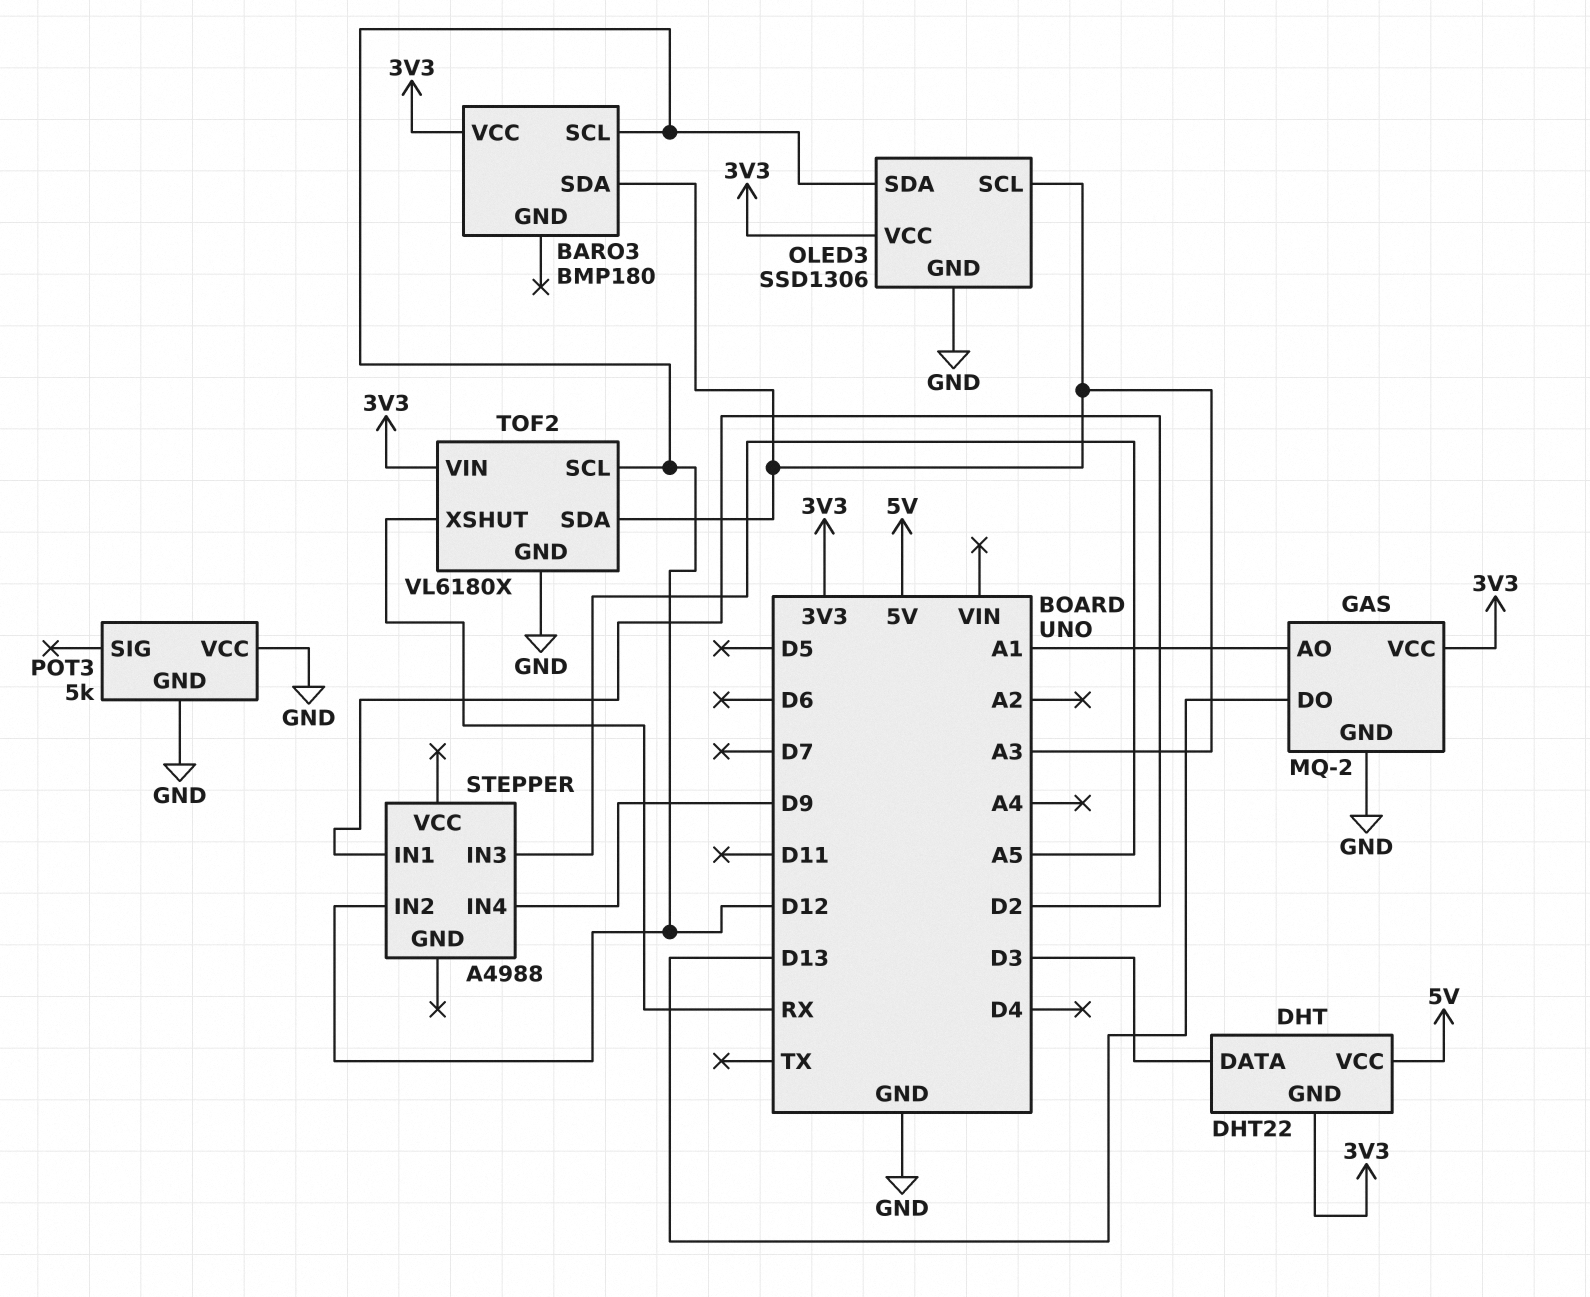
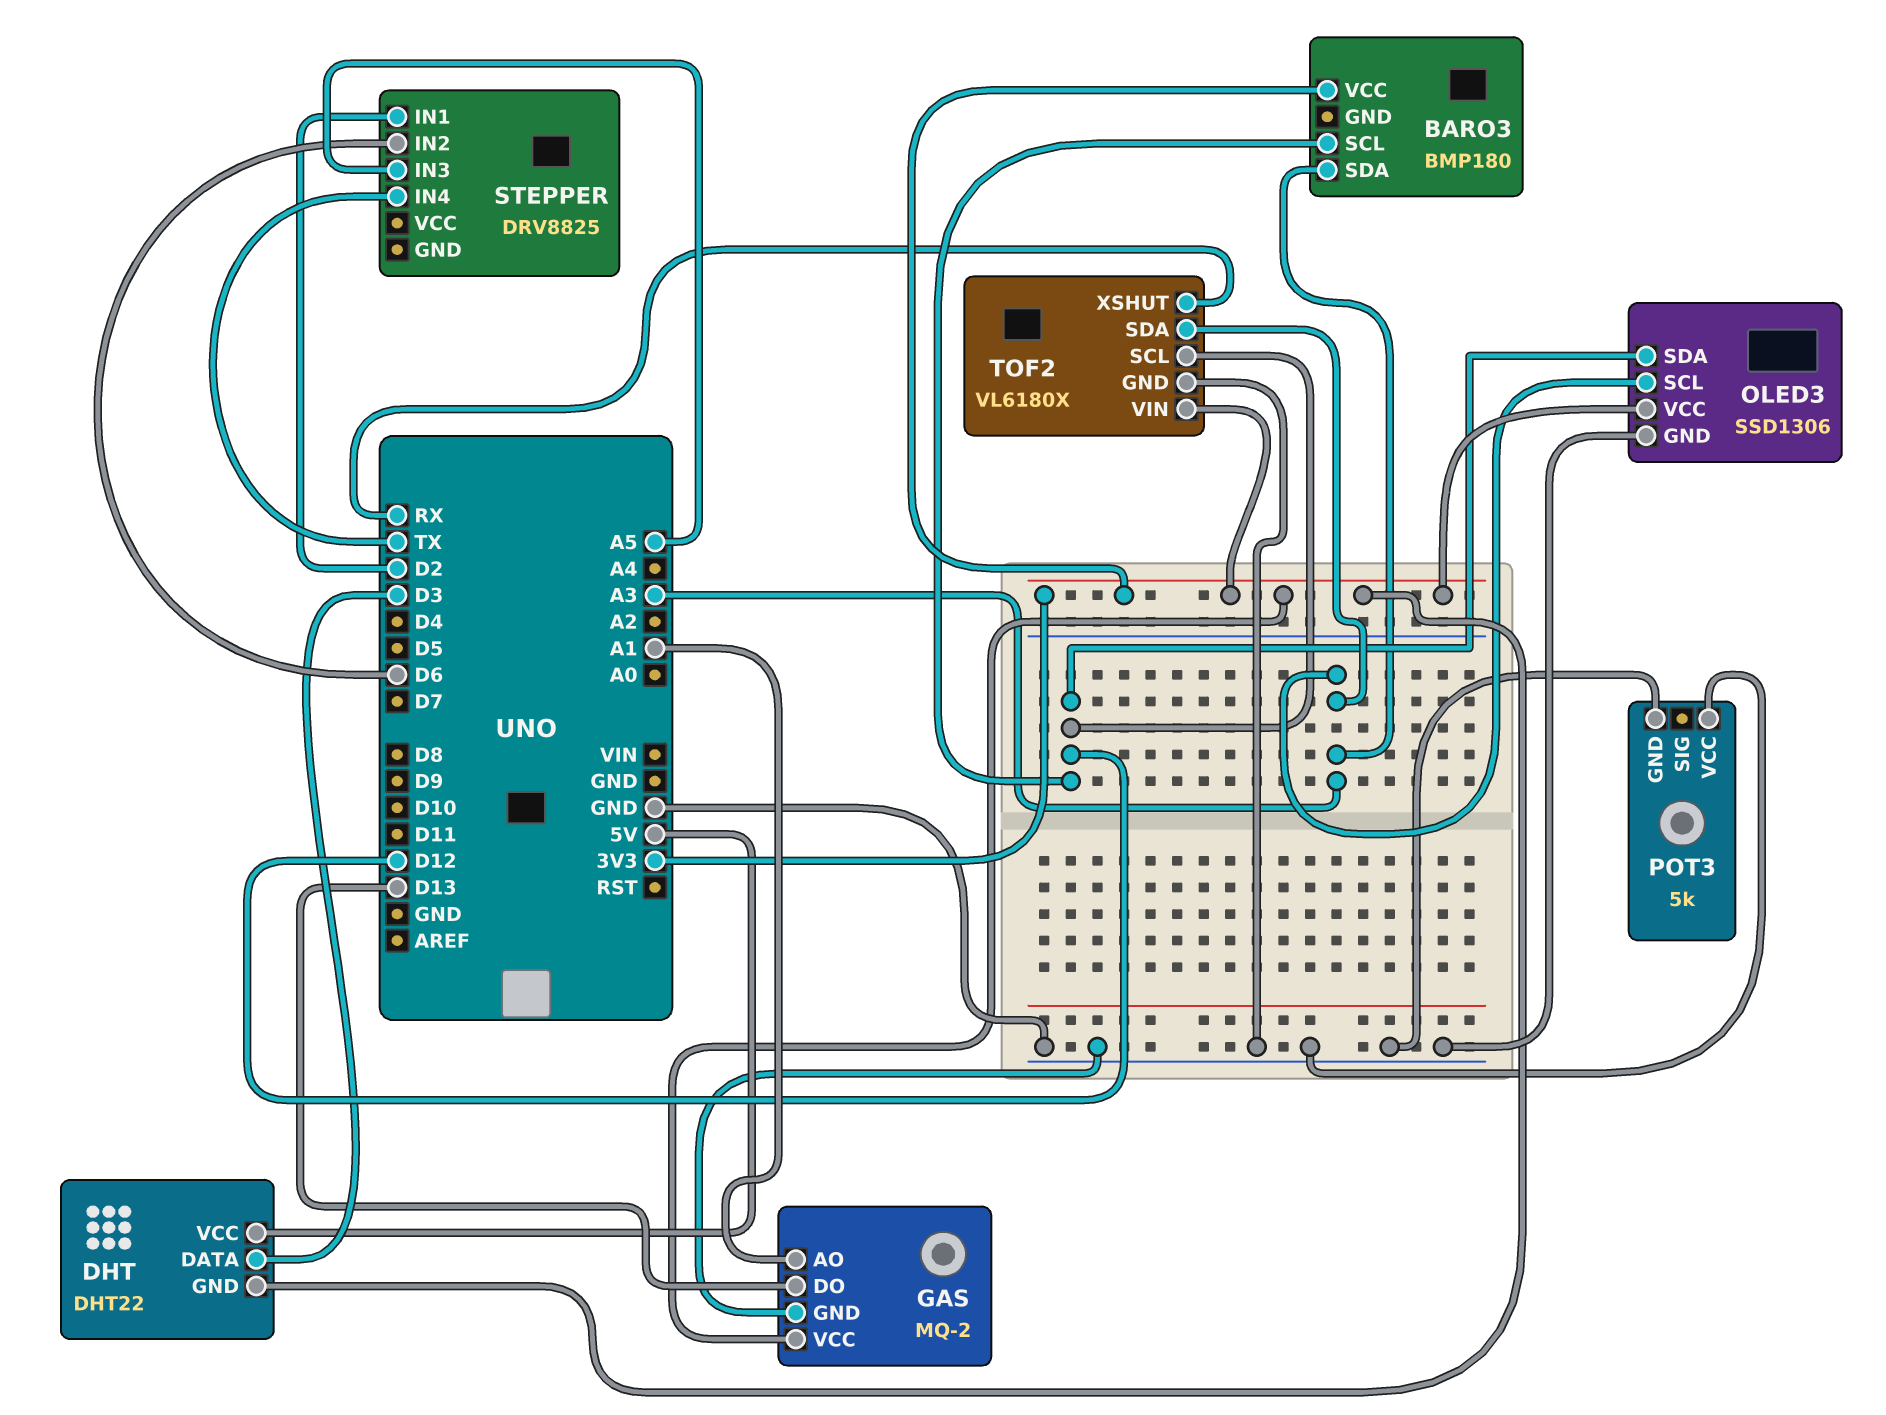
STEPPER: A4988 -> DRV8825
STEPPER pin IN2: D12 -> D6
STEPPER pin IN4: D9 -> TX

